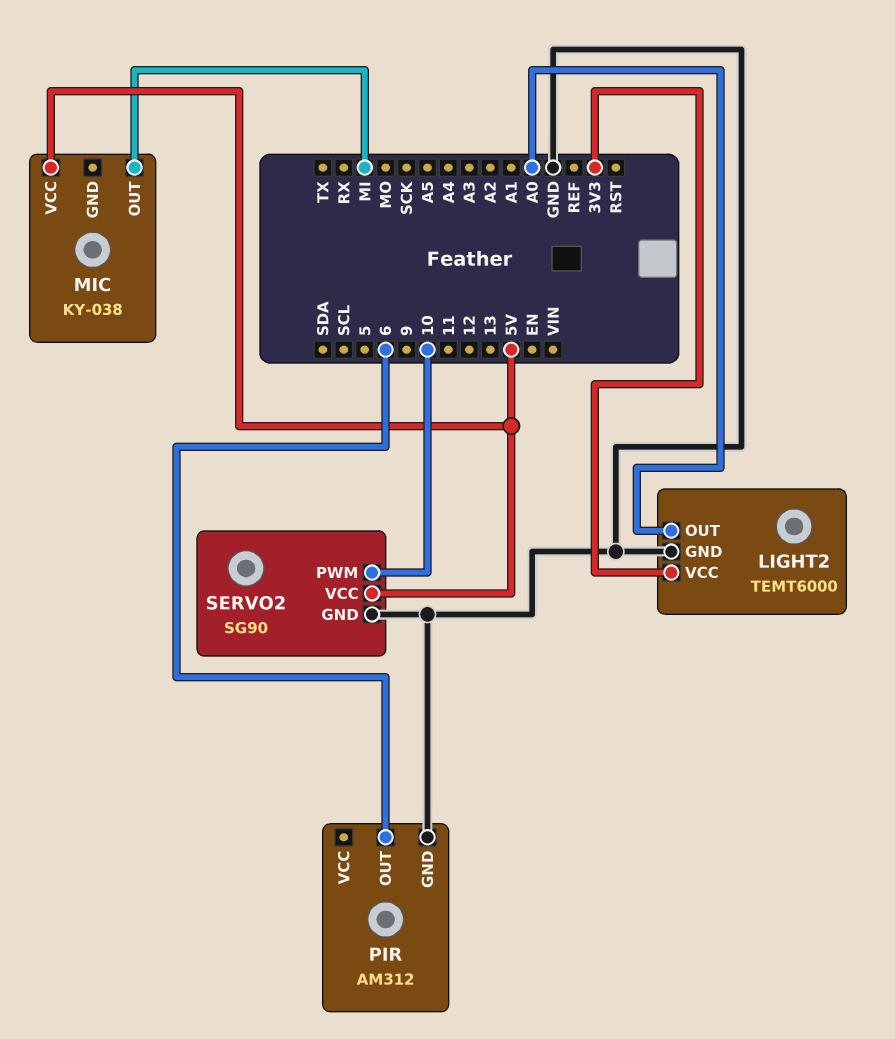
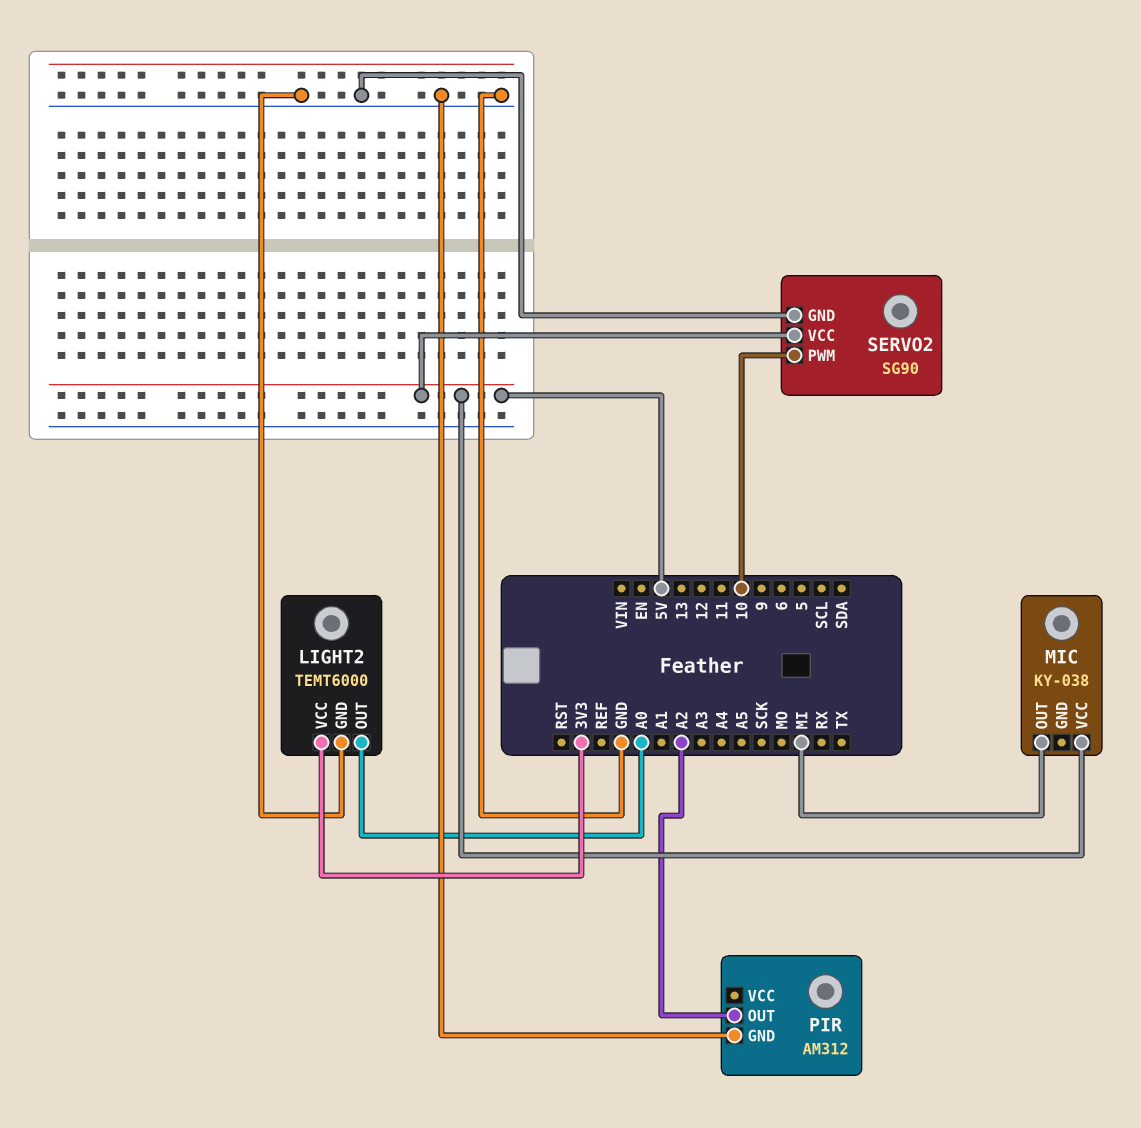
PIR pin OUT: 6 -> A2

